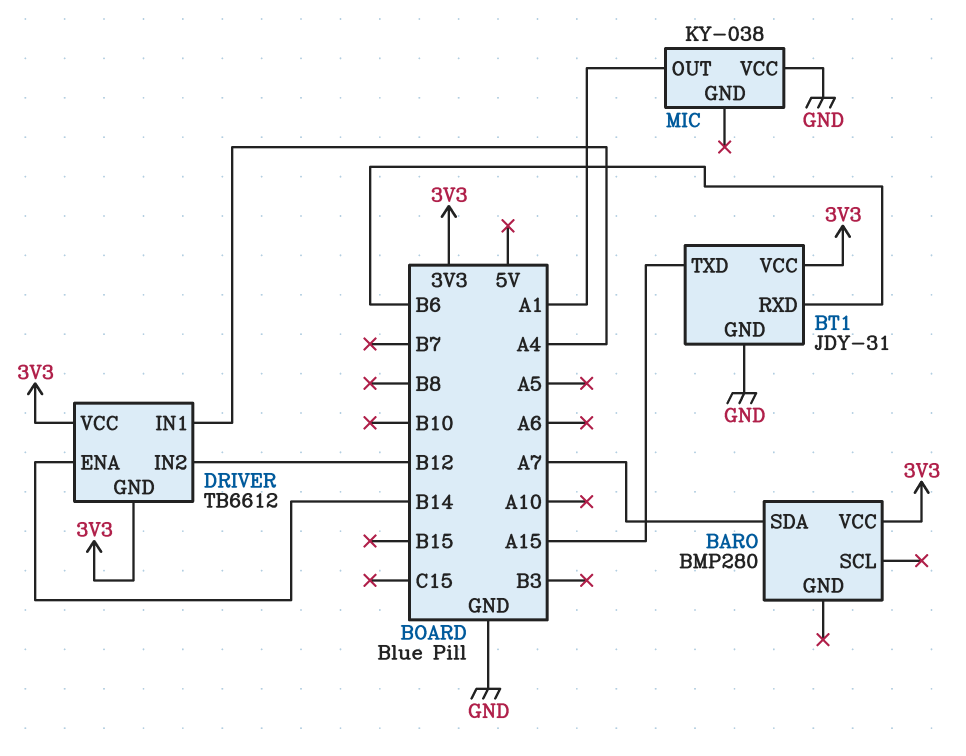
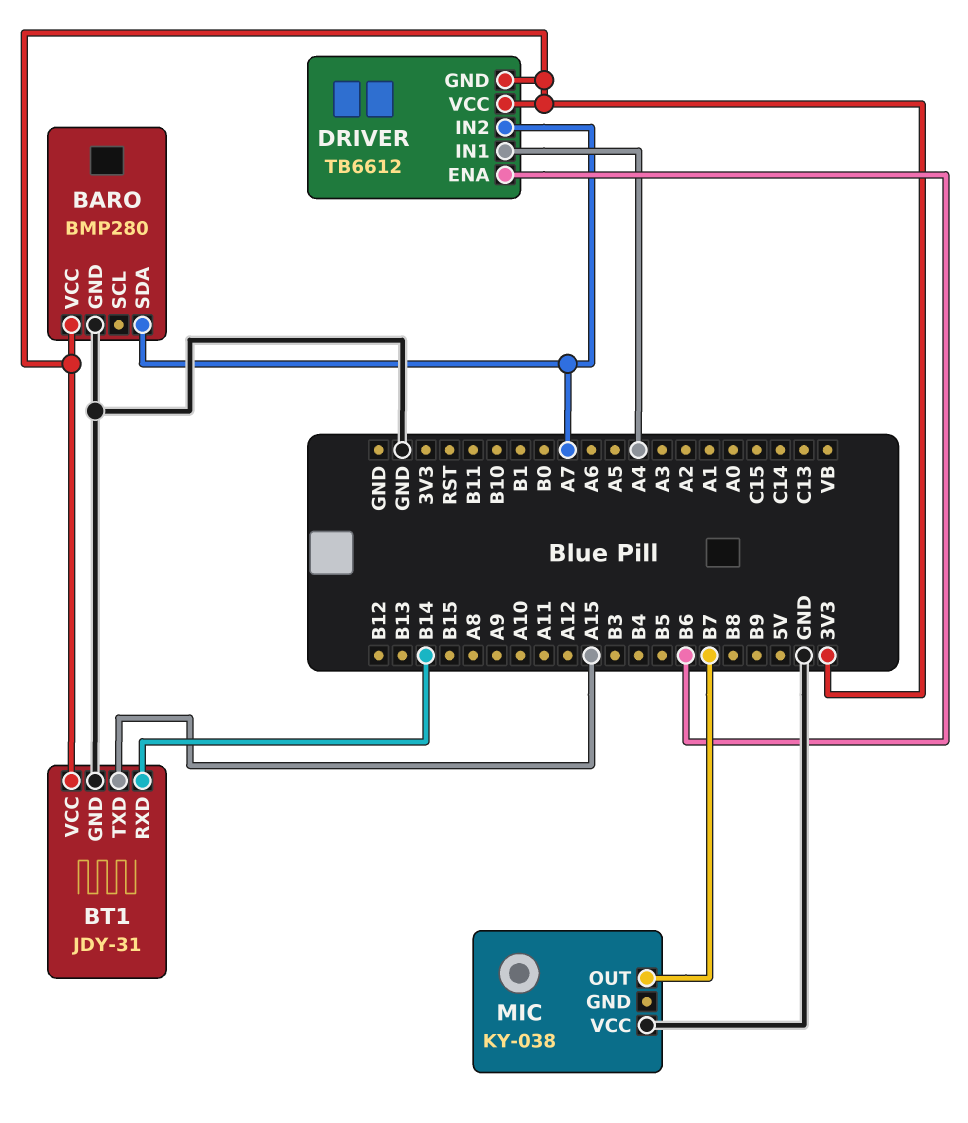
BARO pin GND: none -> GND
BT1 pin RXD: B6 -> B14
DRIVER pin ENA: B14 -> B6
DRIVER pin IN2: B12 -> A7
MIC pin OUT: A1 -> B7

